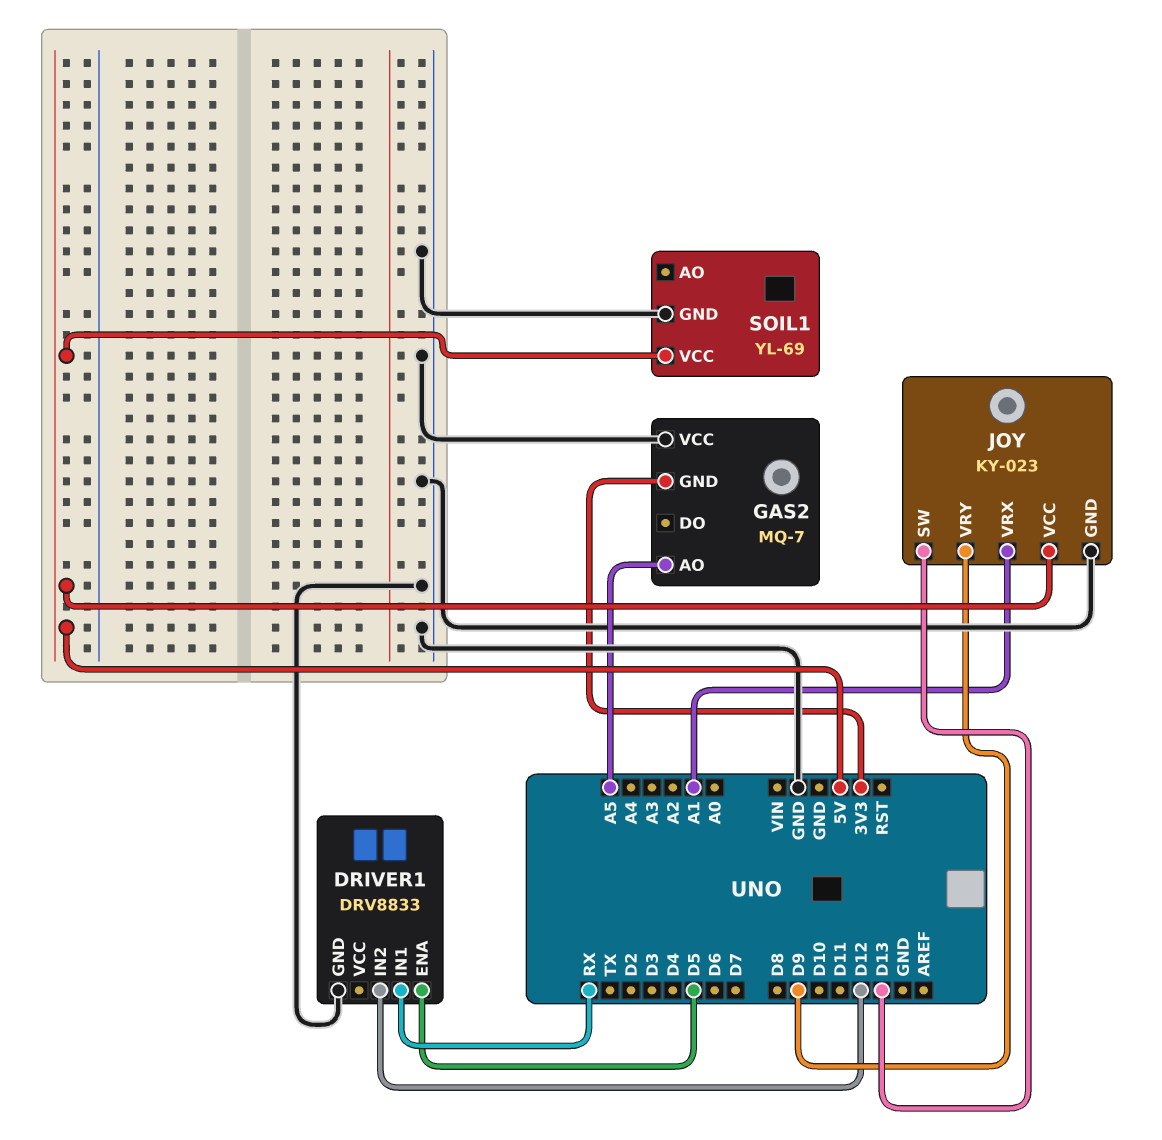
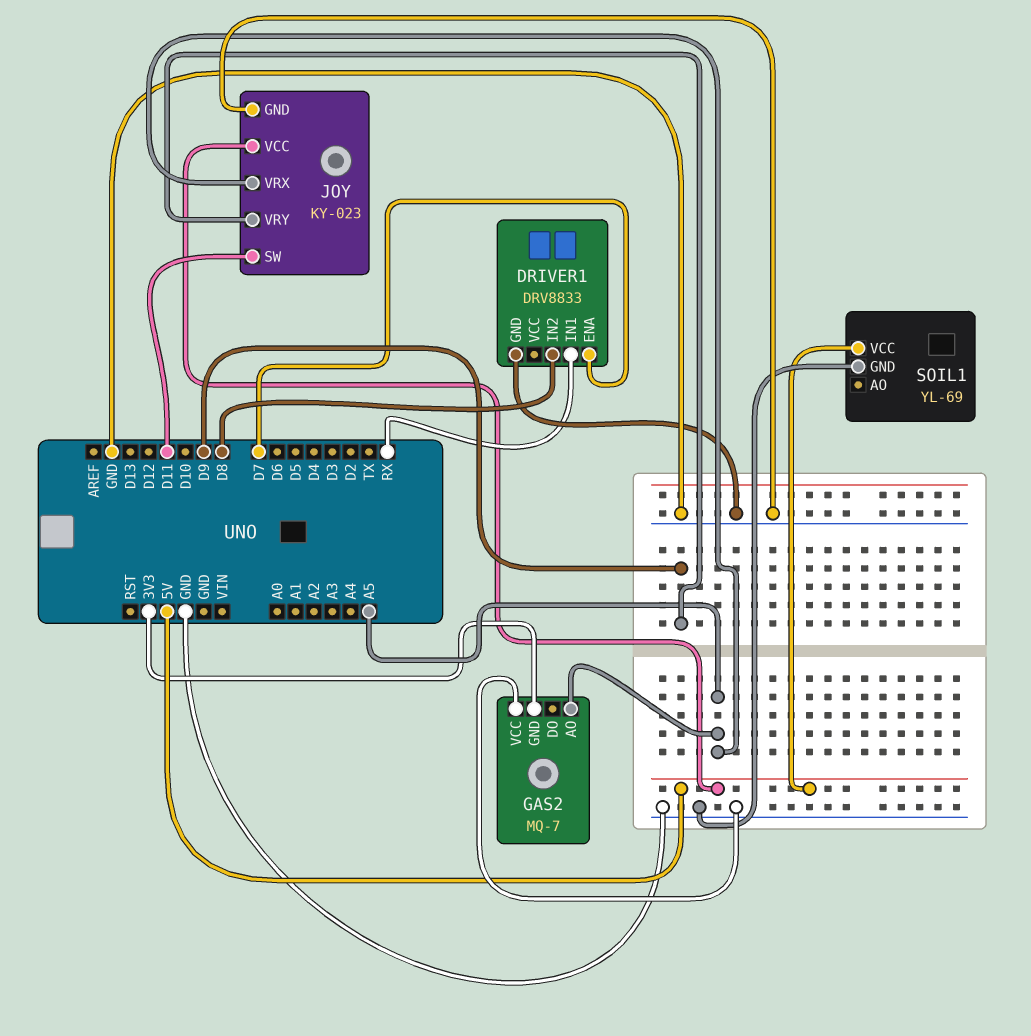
DRIVER1 pin ENA: D5 -> D7
DRIVER1 pin IN2: D12 -> D8
JOY pin SW: D13 -> D11
JOY pin VRX: A1 -> A5

